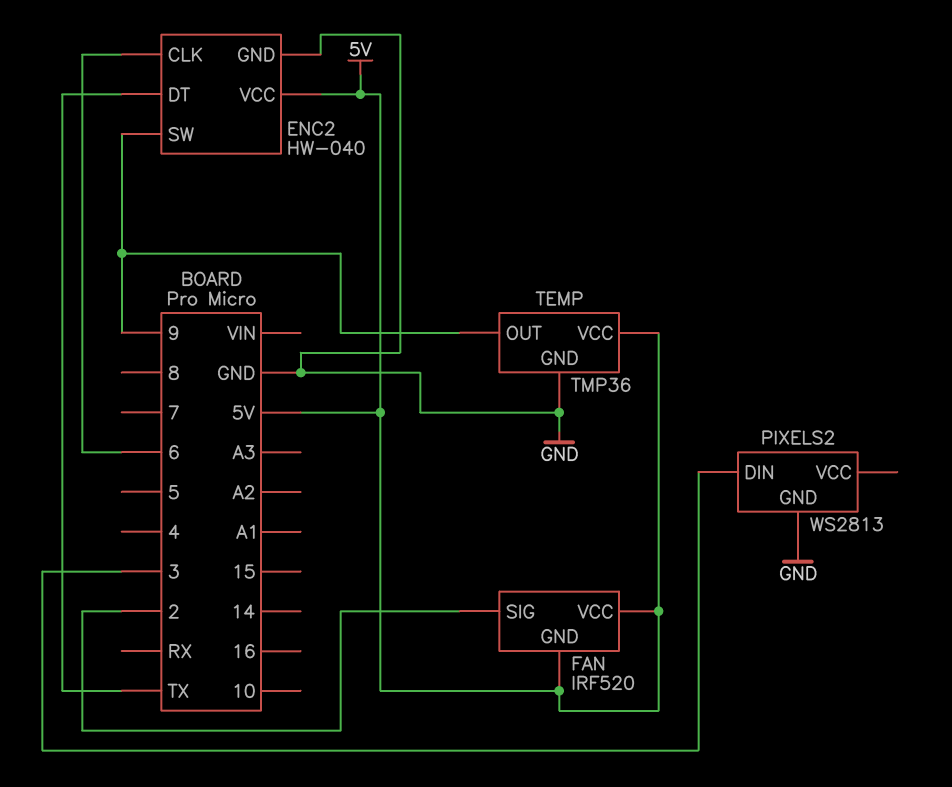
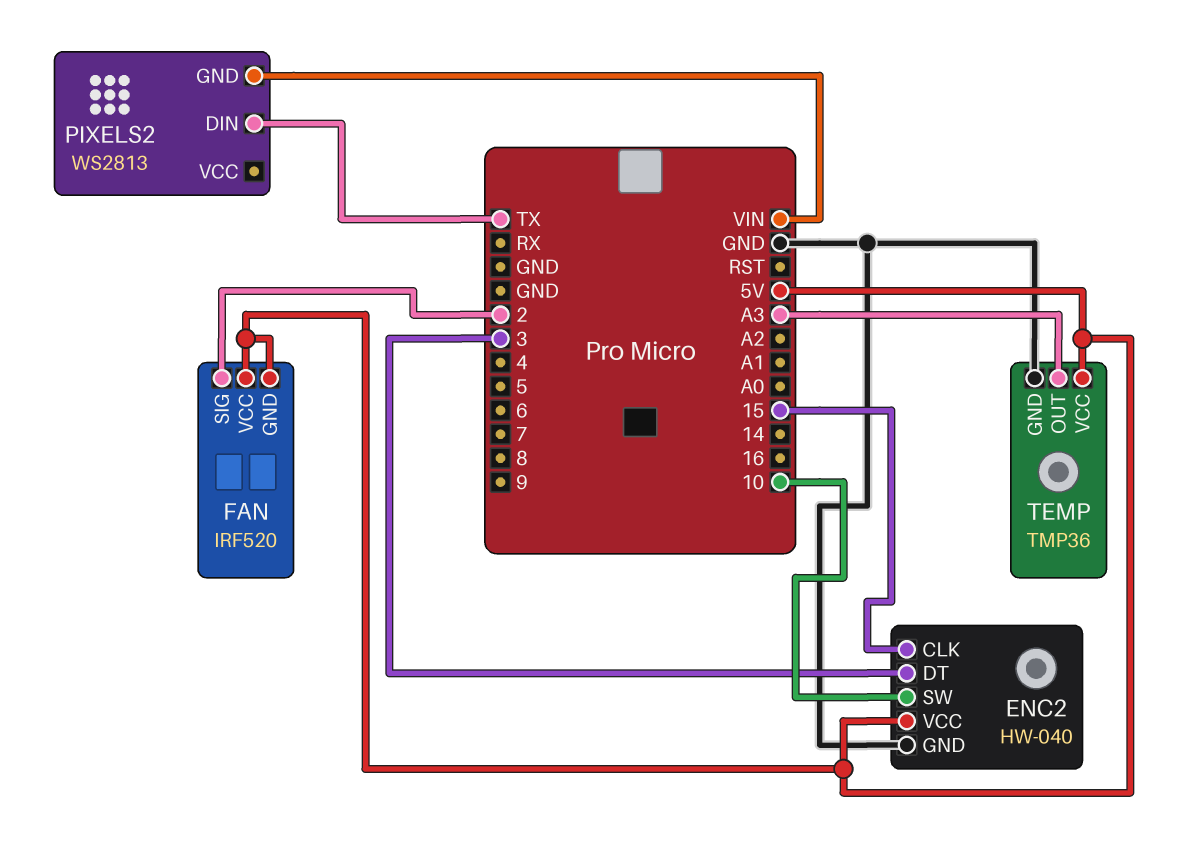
ENC2 pin CLK: 6 -> 15
ENC2 pin DT: TX -> 3
ENC2 pin SW: 9 -> 10
PIXELS2 pin DIN: 3 -> TX
PIXELS2 pin GND: GND -> VIN
TEMP pin OUT: 9 -> A3

